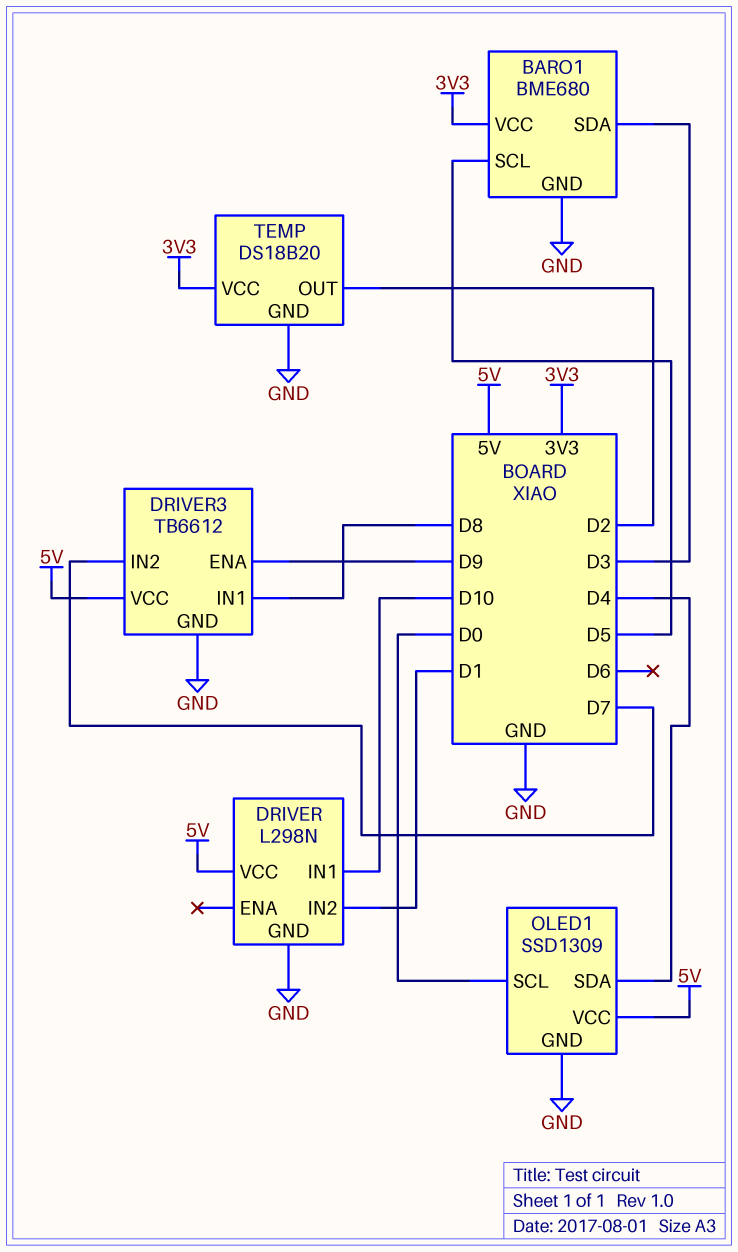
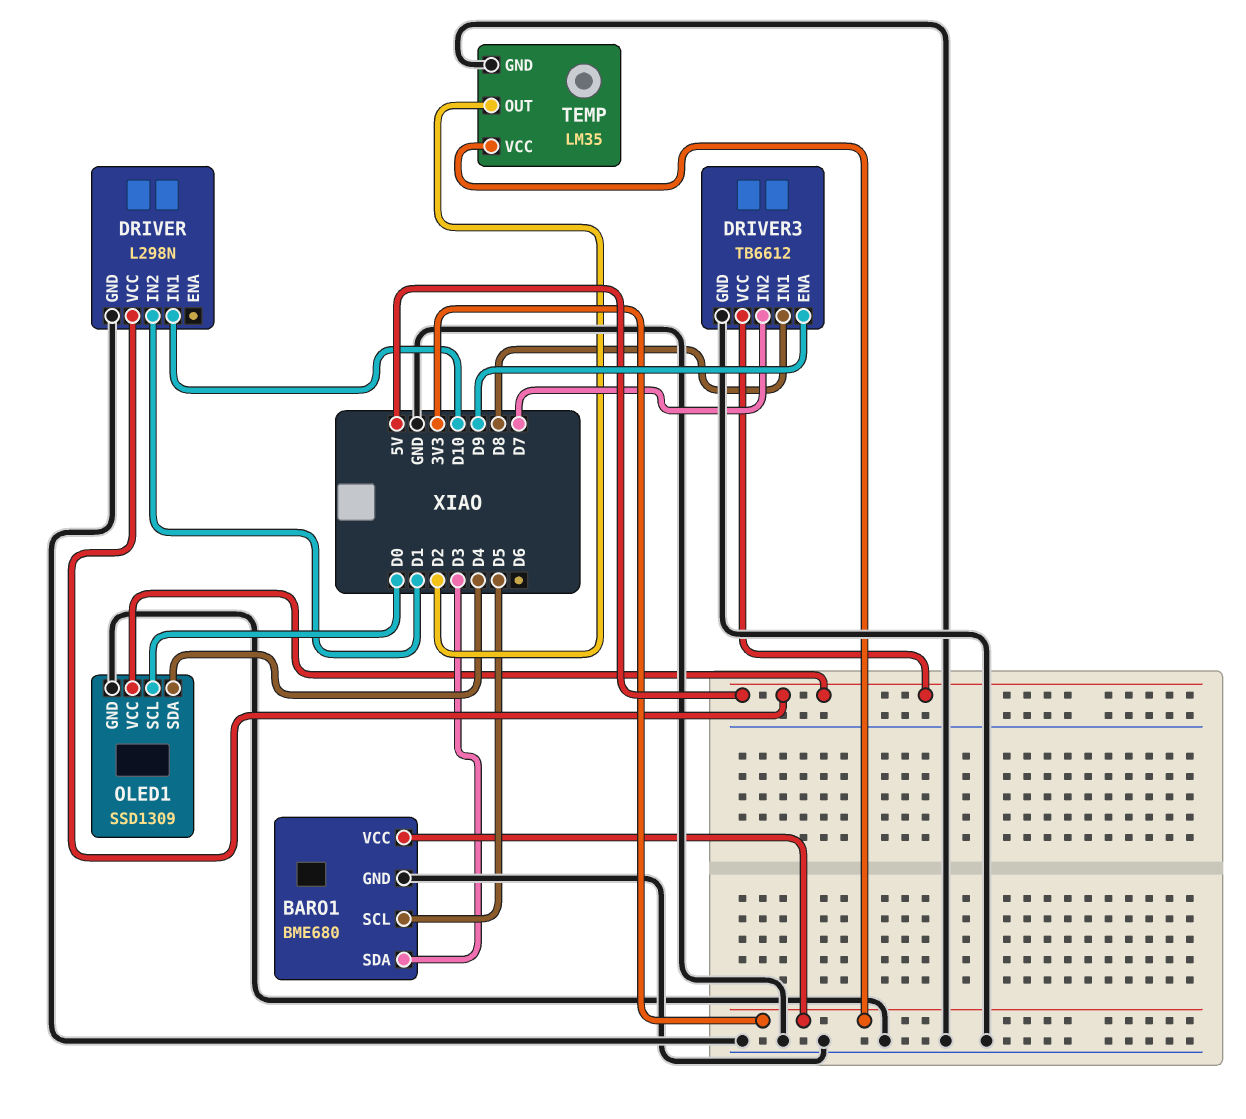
TEMP: DS18B20 -> LM35

